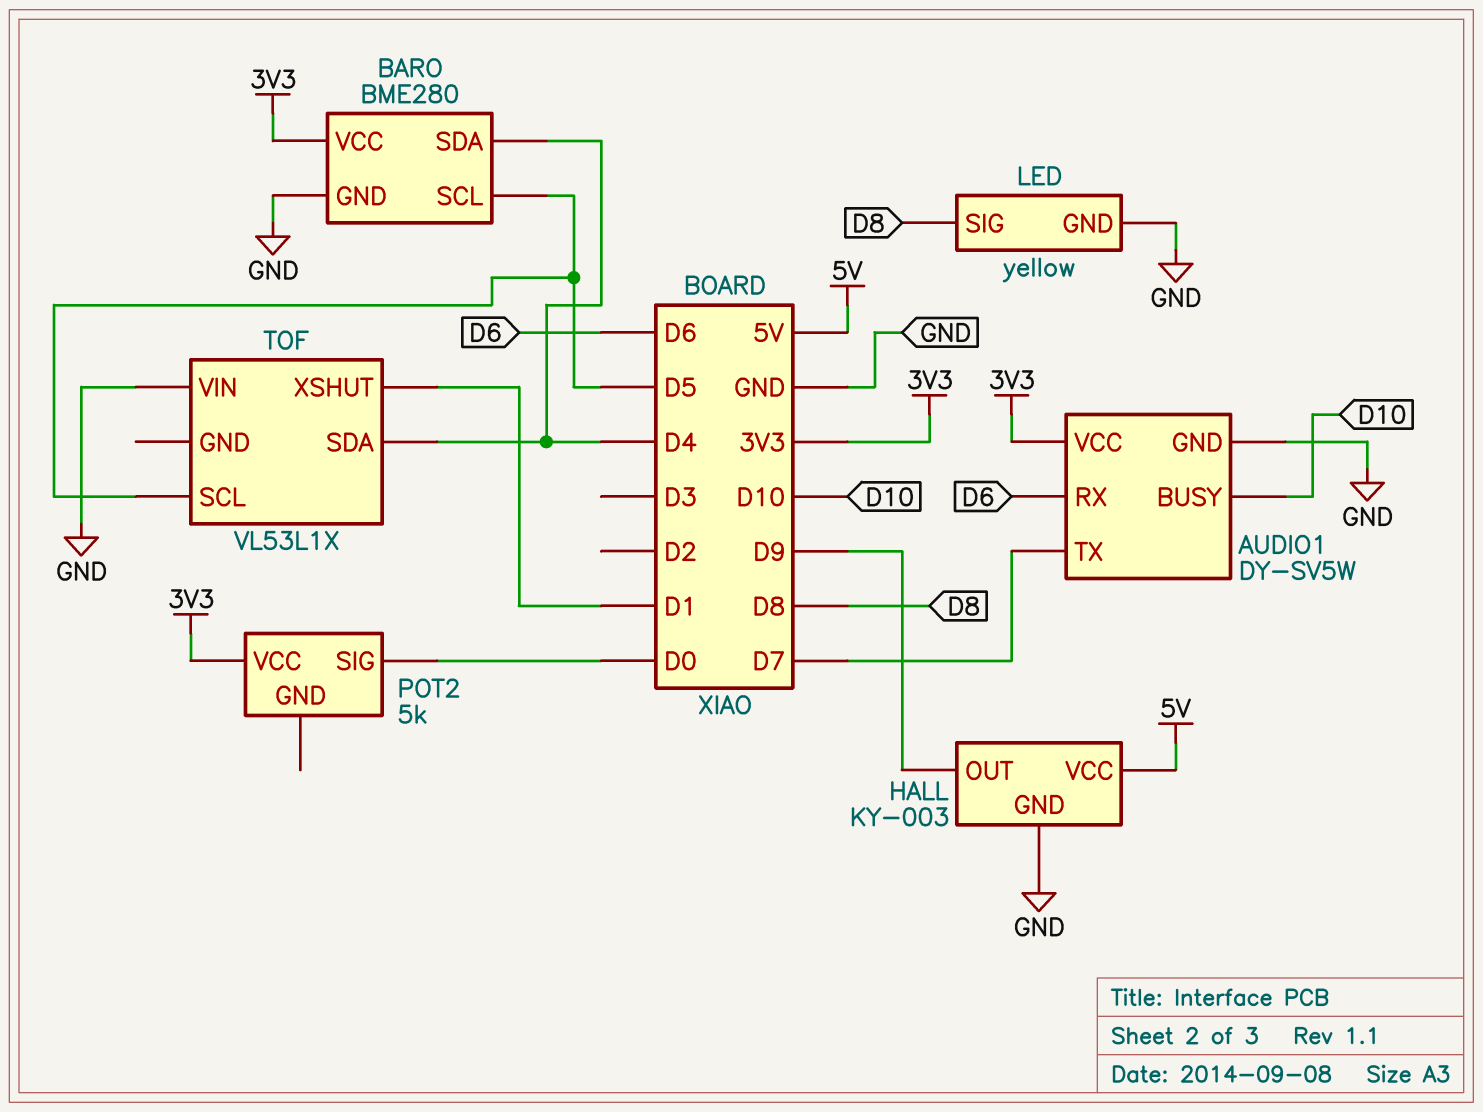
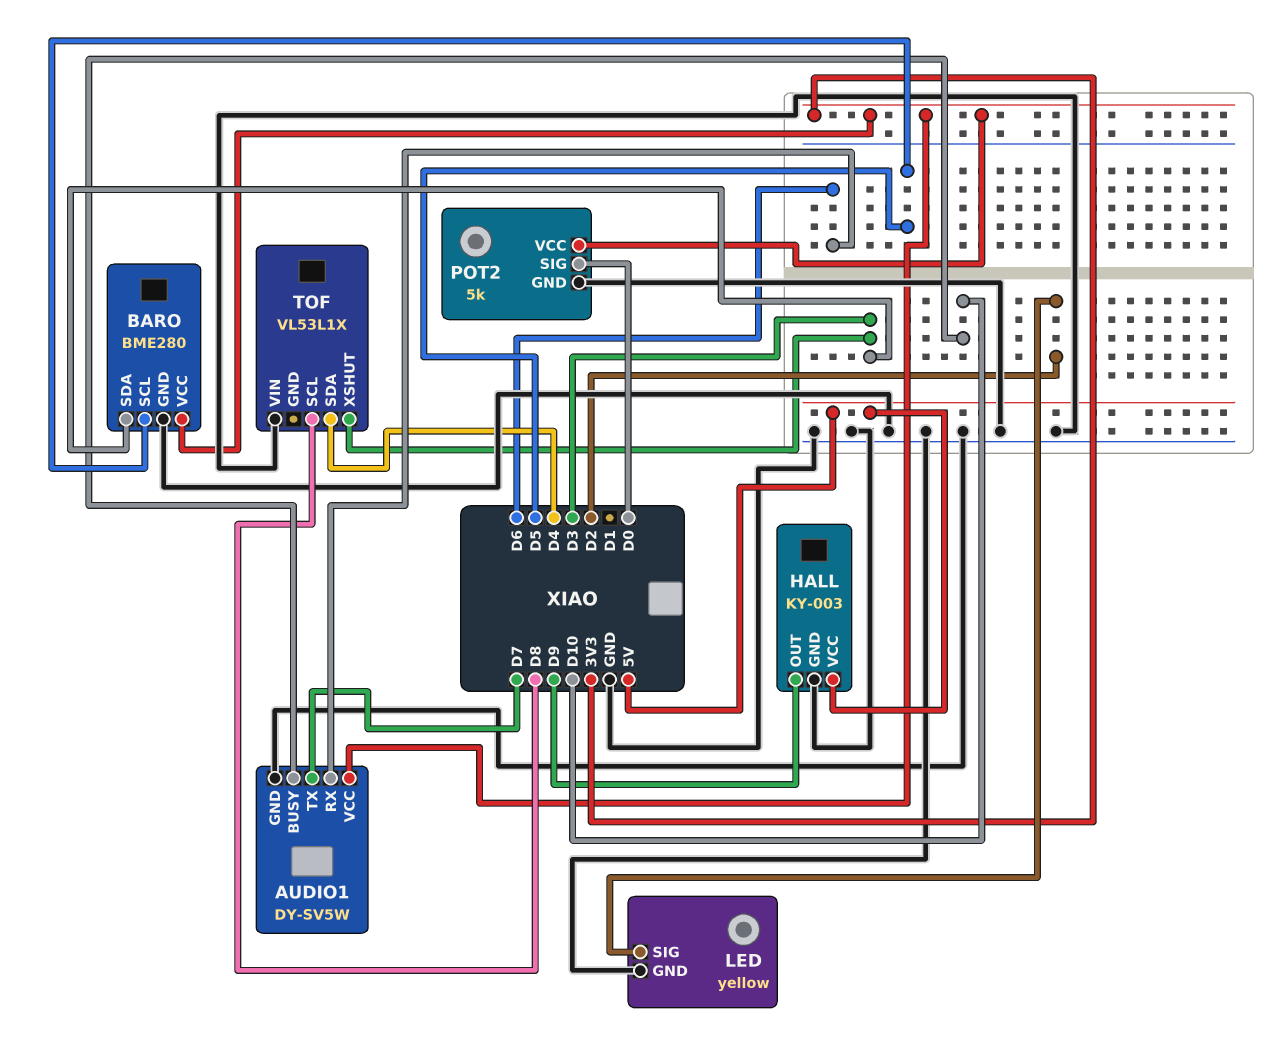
BARO pin SDA: D4 -> D3
LED pin SIG: D8 -> D2
POT2 pin GND: none -> GND
TOF pin SCL: D5 -> D8
TOF pin XSHUT: D1 -> D3

